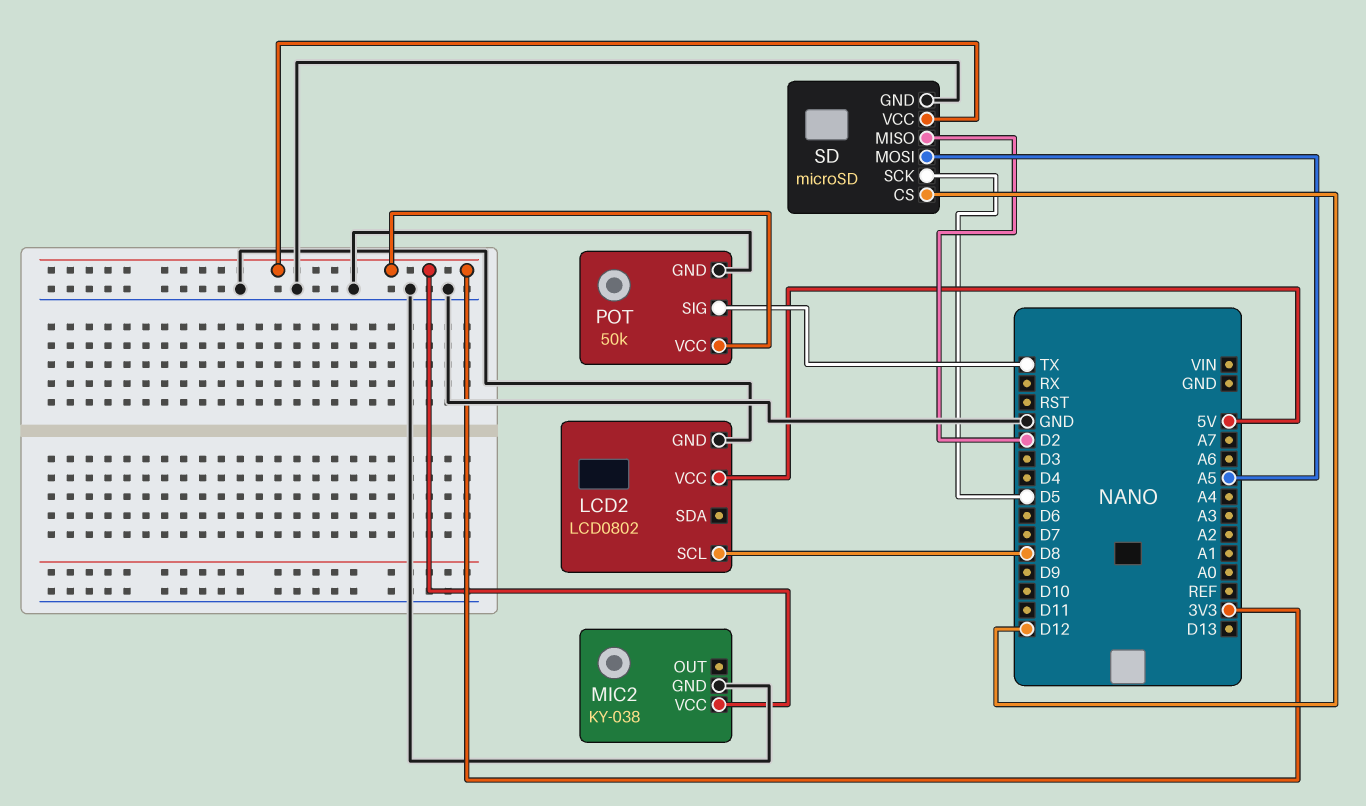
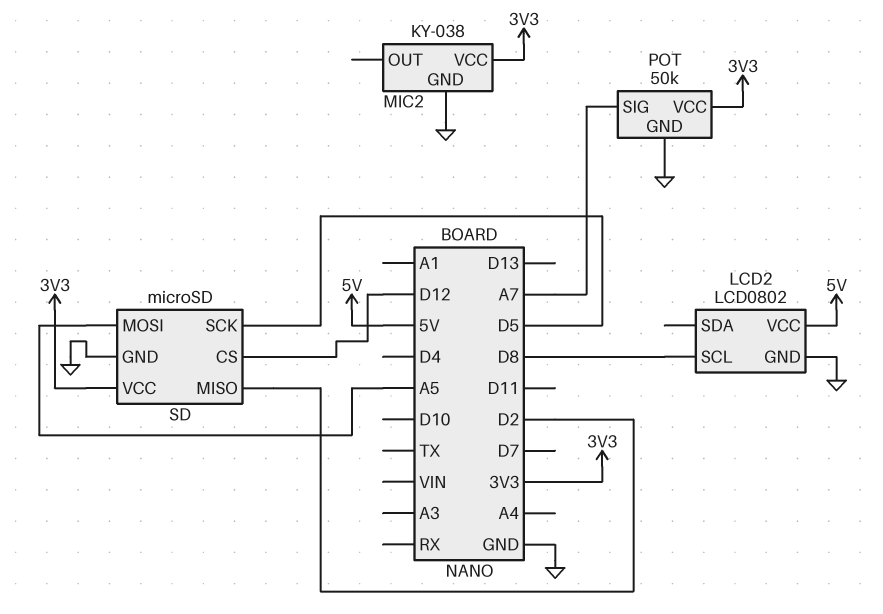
POT pin SIG: TX -> A7

